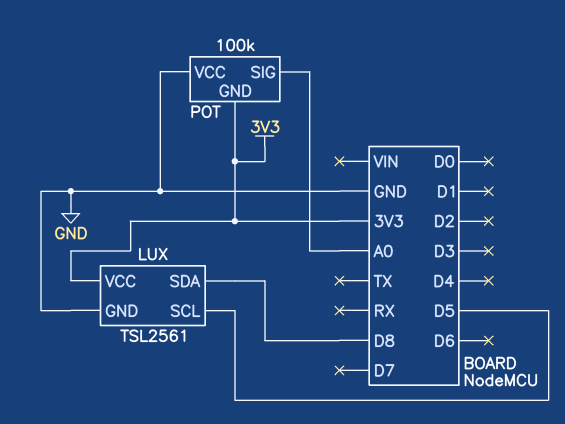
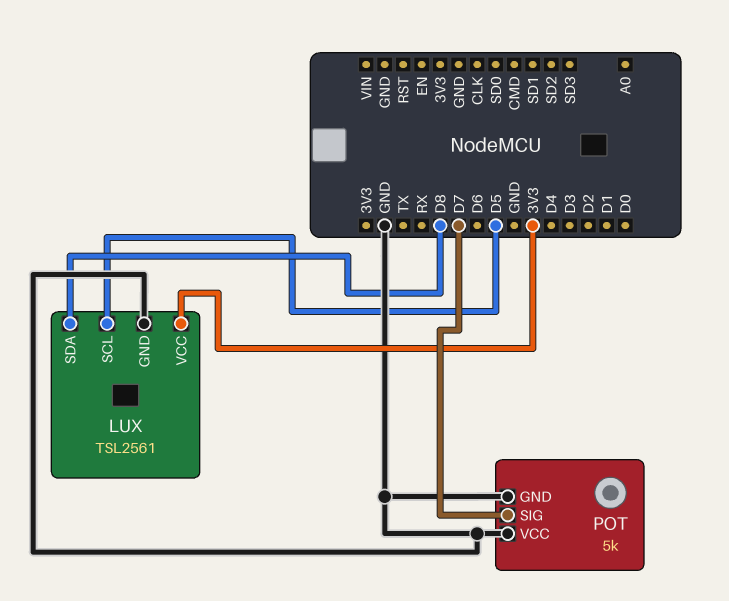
POT: 100k -> 5k
POT pin GND: 3V3 -> GND
POT pin SIG: A0 -> D7

